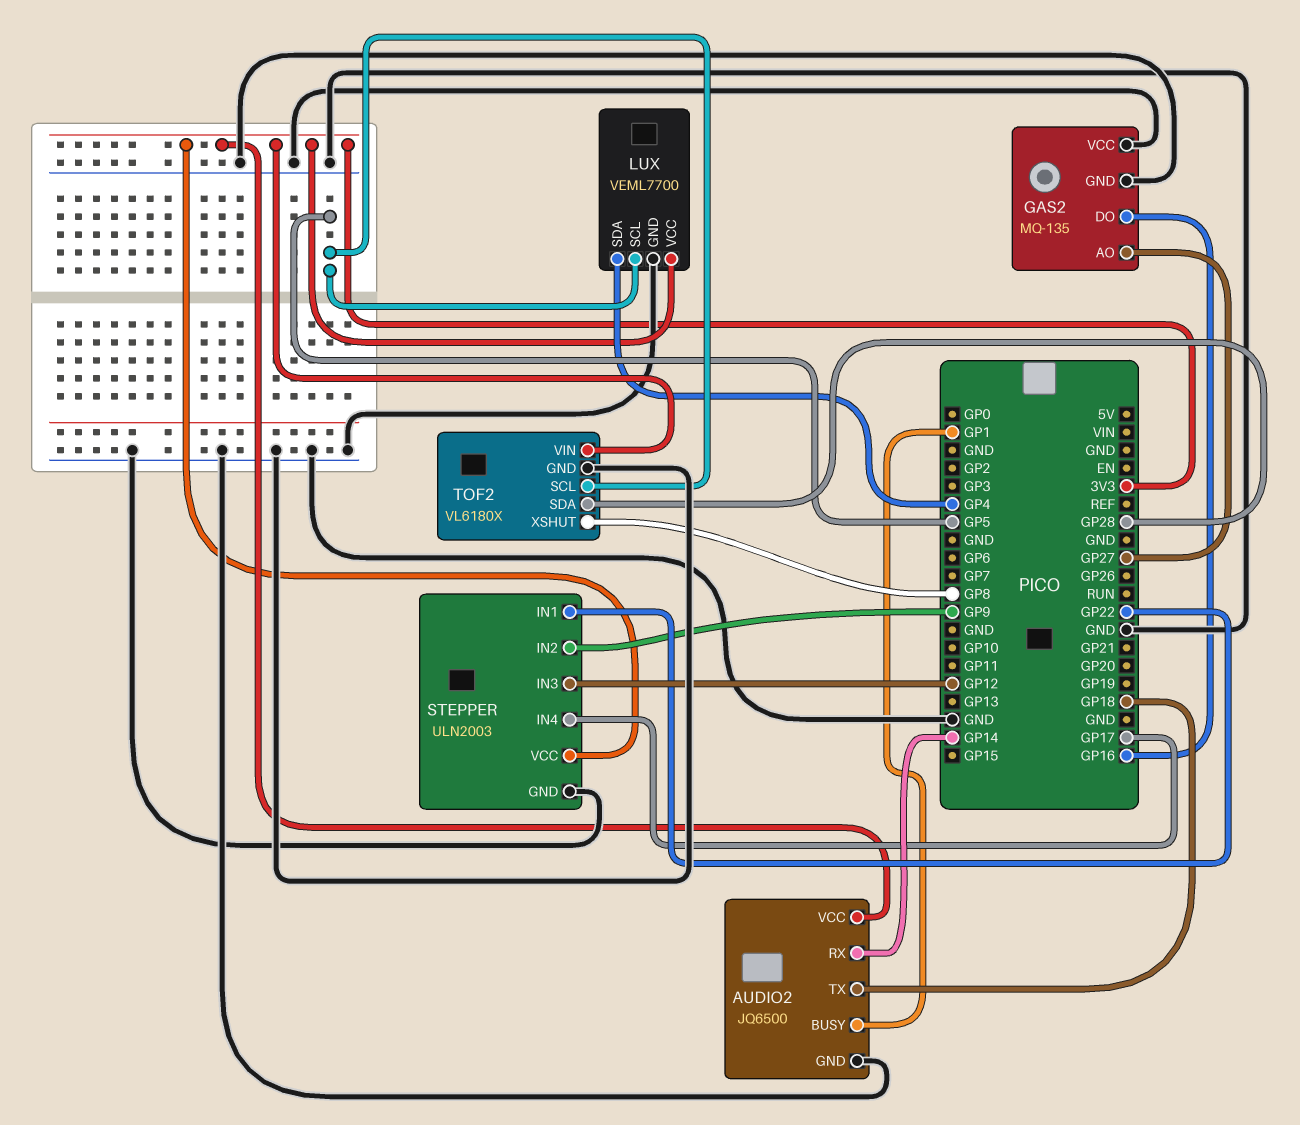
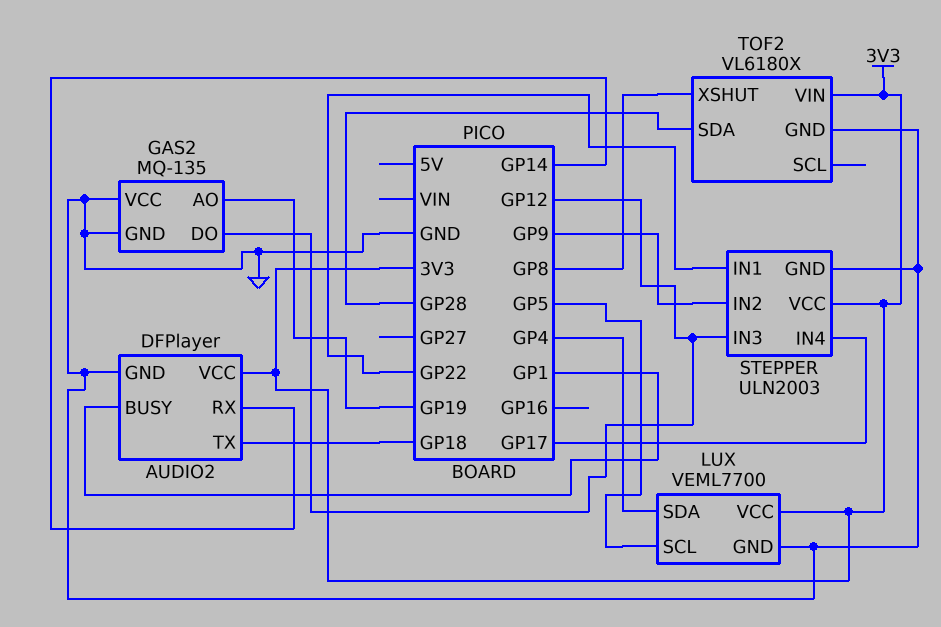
AUDIO2: JQ6500 -> DFPlayer
GAS2 pin AO: GP27 -> GP19
GAS2 pin DO: GP16 -> GP12
TOF2 pin SCL: GP5 -> none

